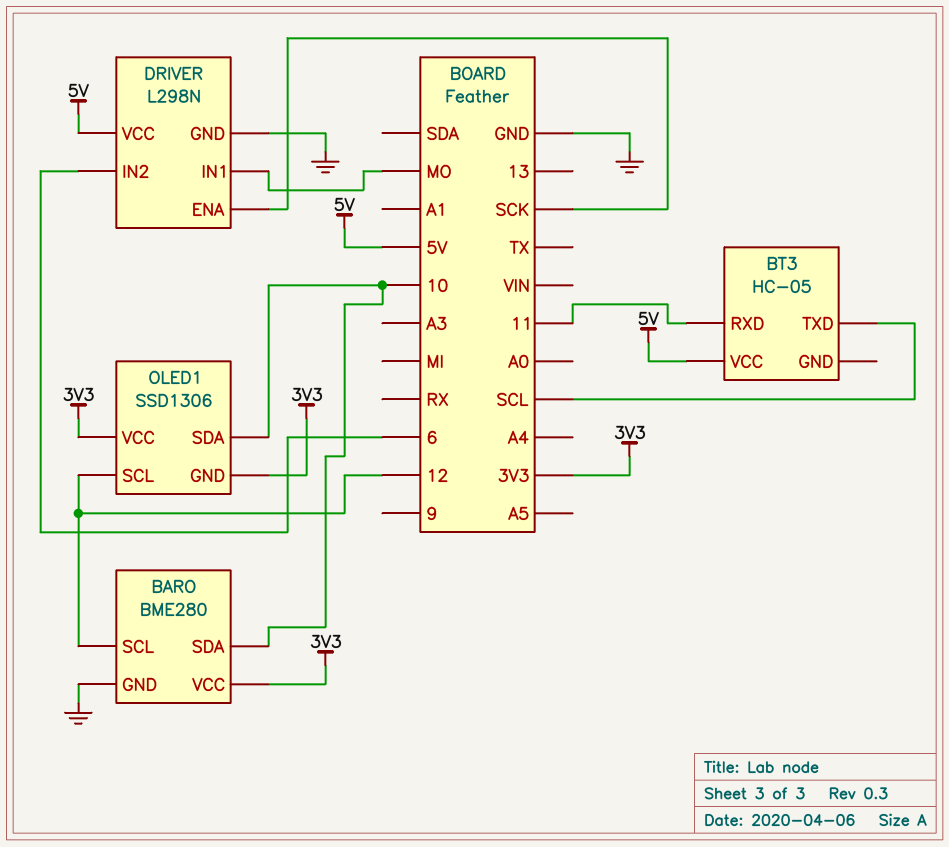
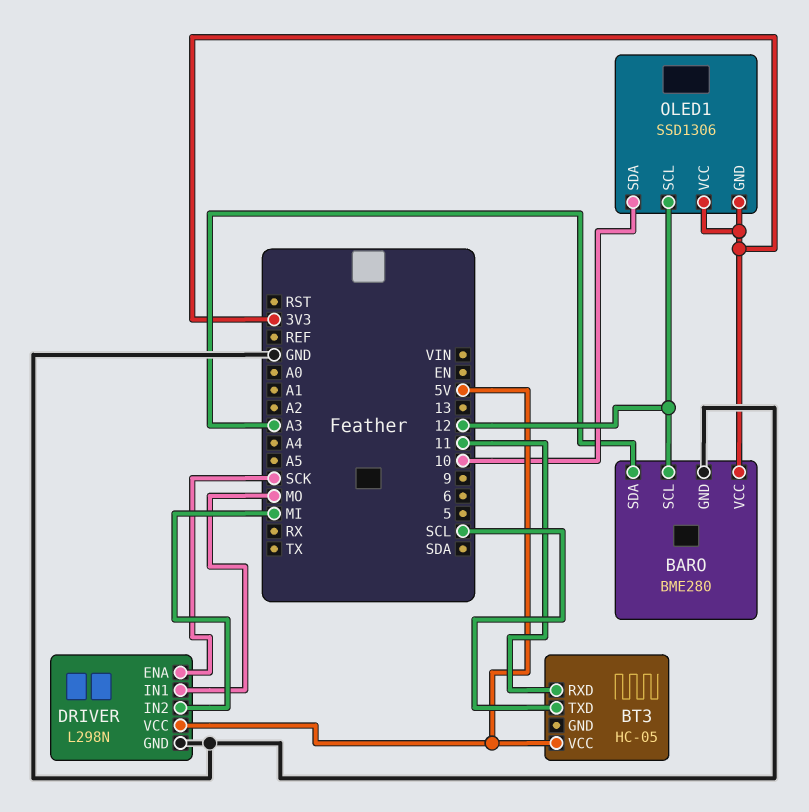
BARO pin SDA: 10 -> A3
DRIVER pin IN2: 6 -> MI

